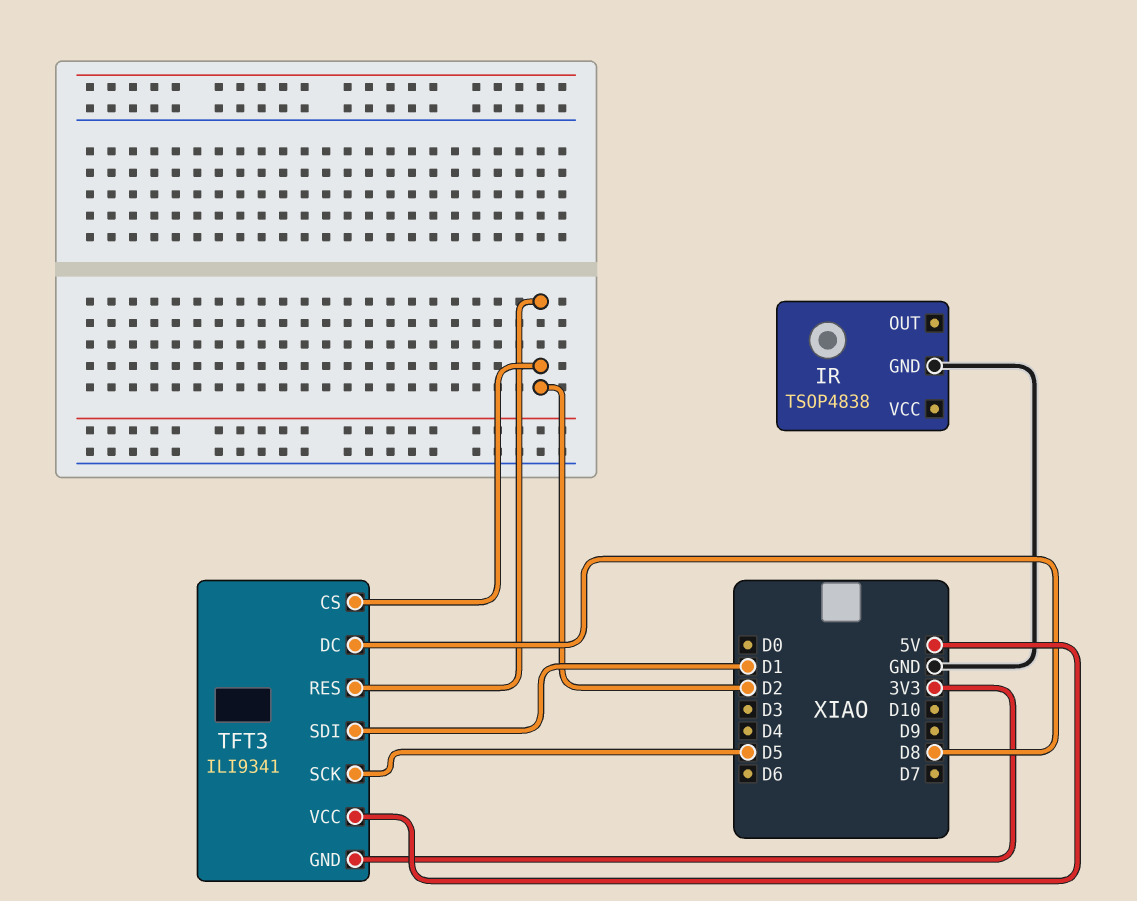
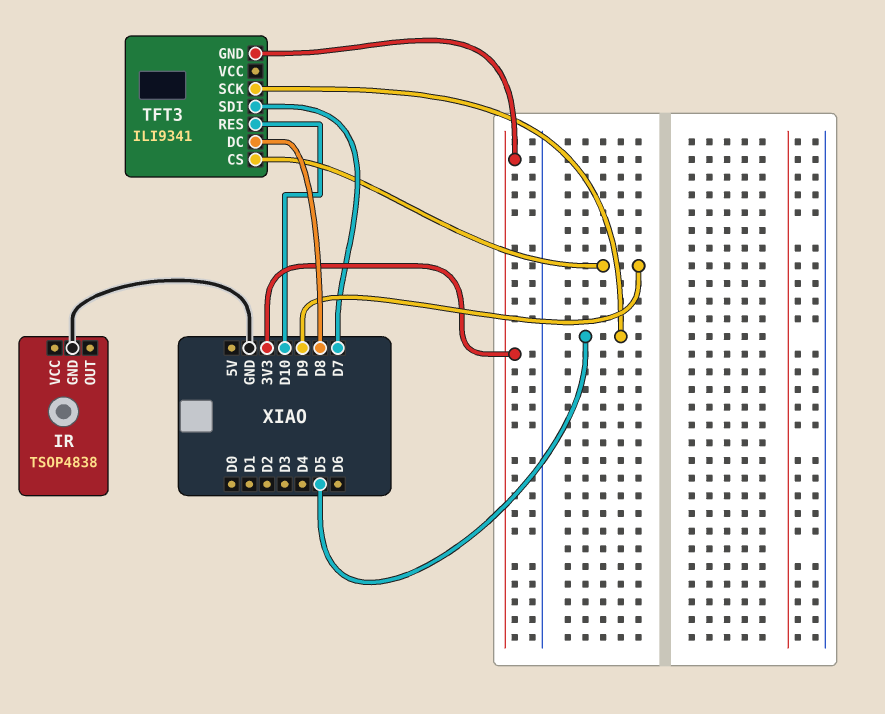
TFT3 pin CS: D2 -> D9
TFT3 pin RES: D2 -> D10
TFT3 pin SDI: D1 -> D7
TFT3 pin VCC: 5V -> none

